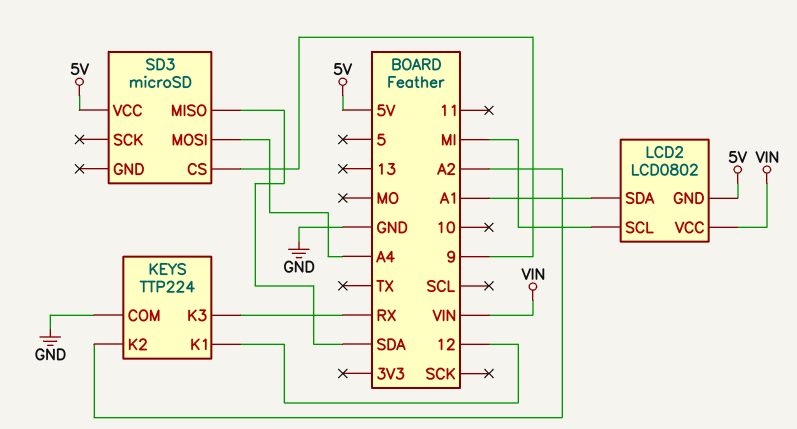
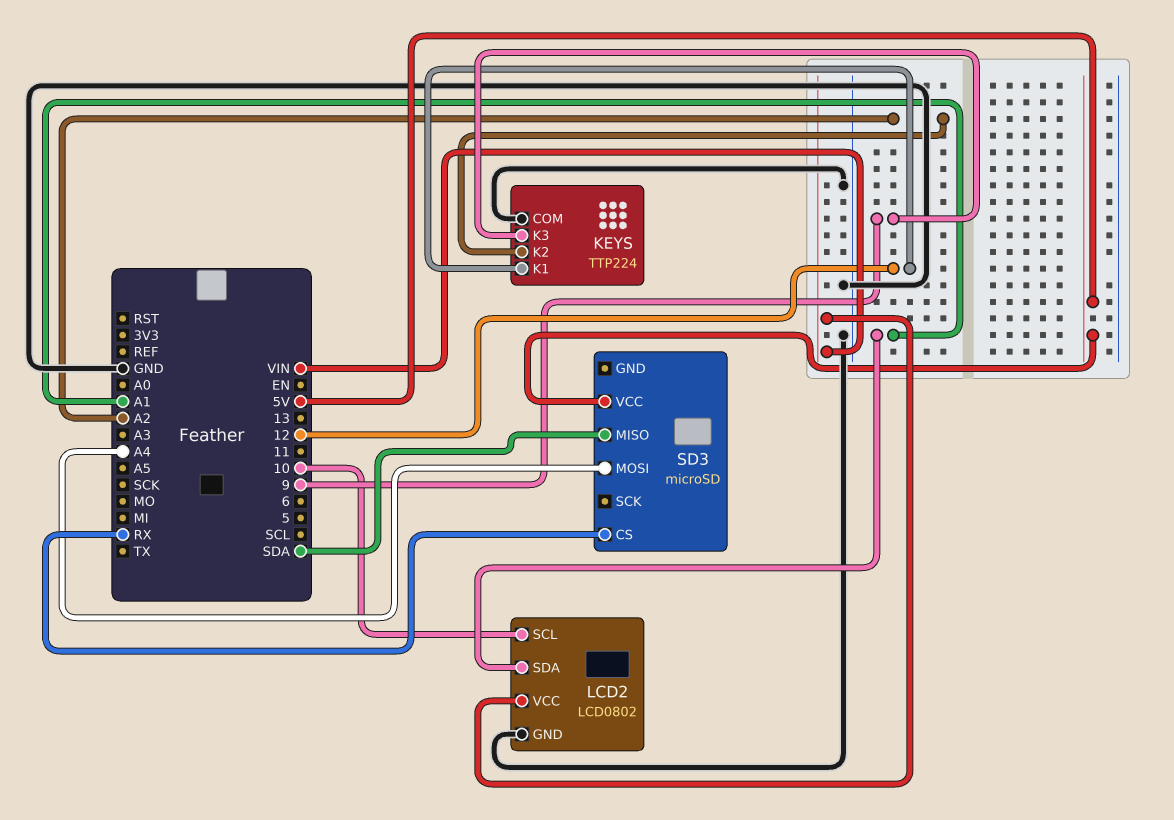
KEYS pin K3: RX -> 9
LCD2 pin GND: 5V -> GND
LCD2 pin SCL: MI -> 10
SD3 pin CS: 9 -> RX

